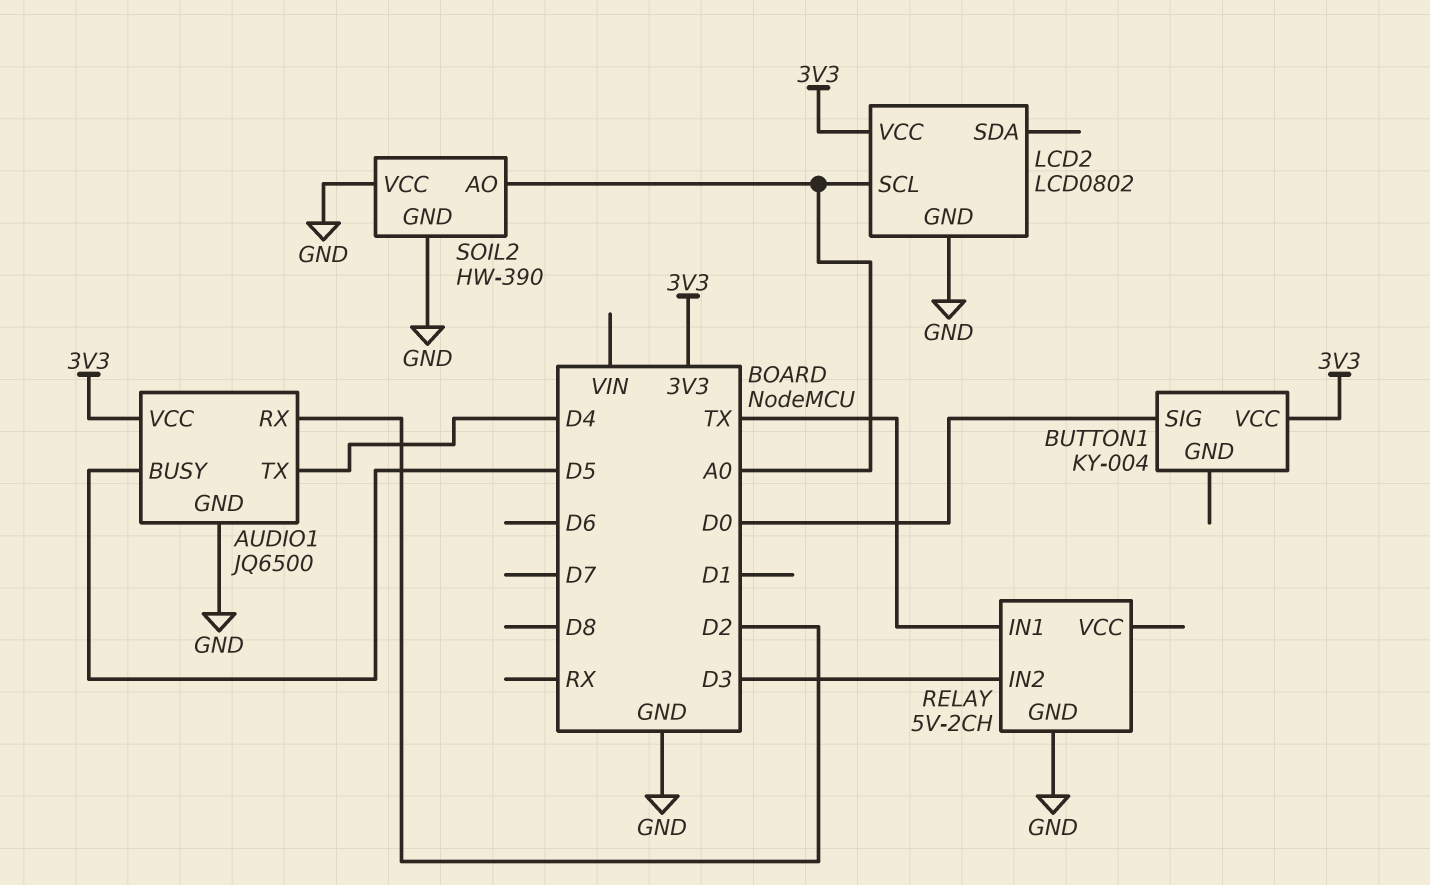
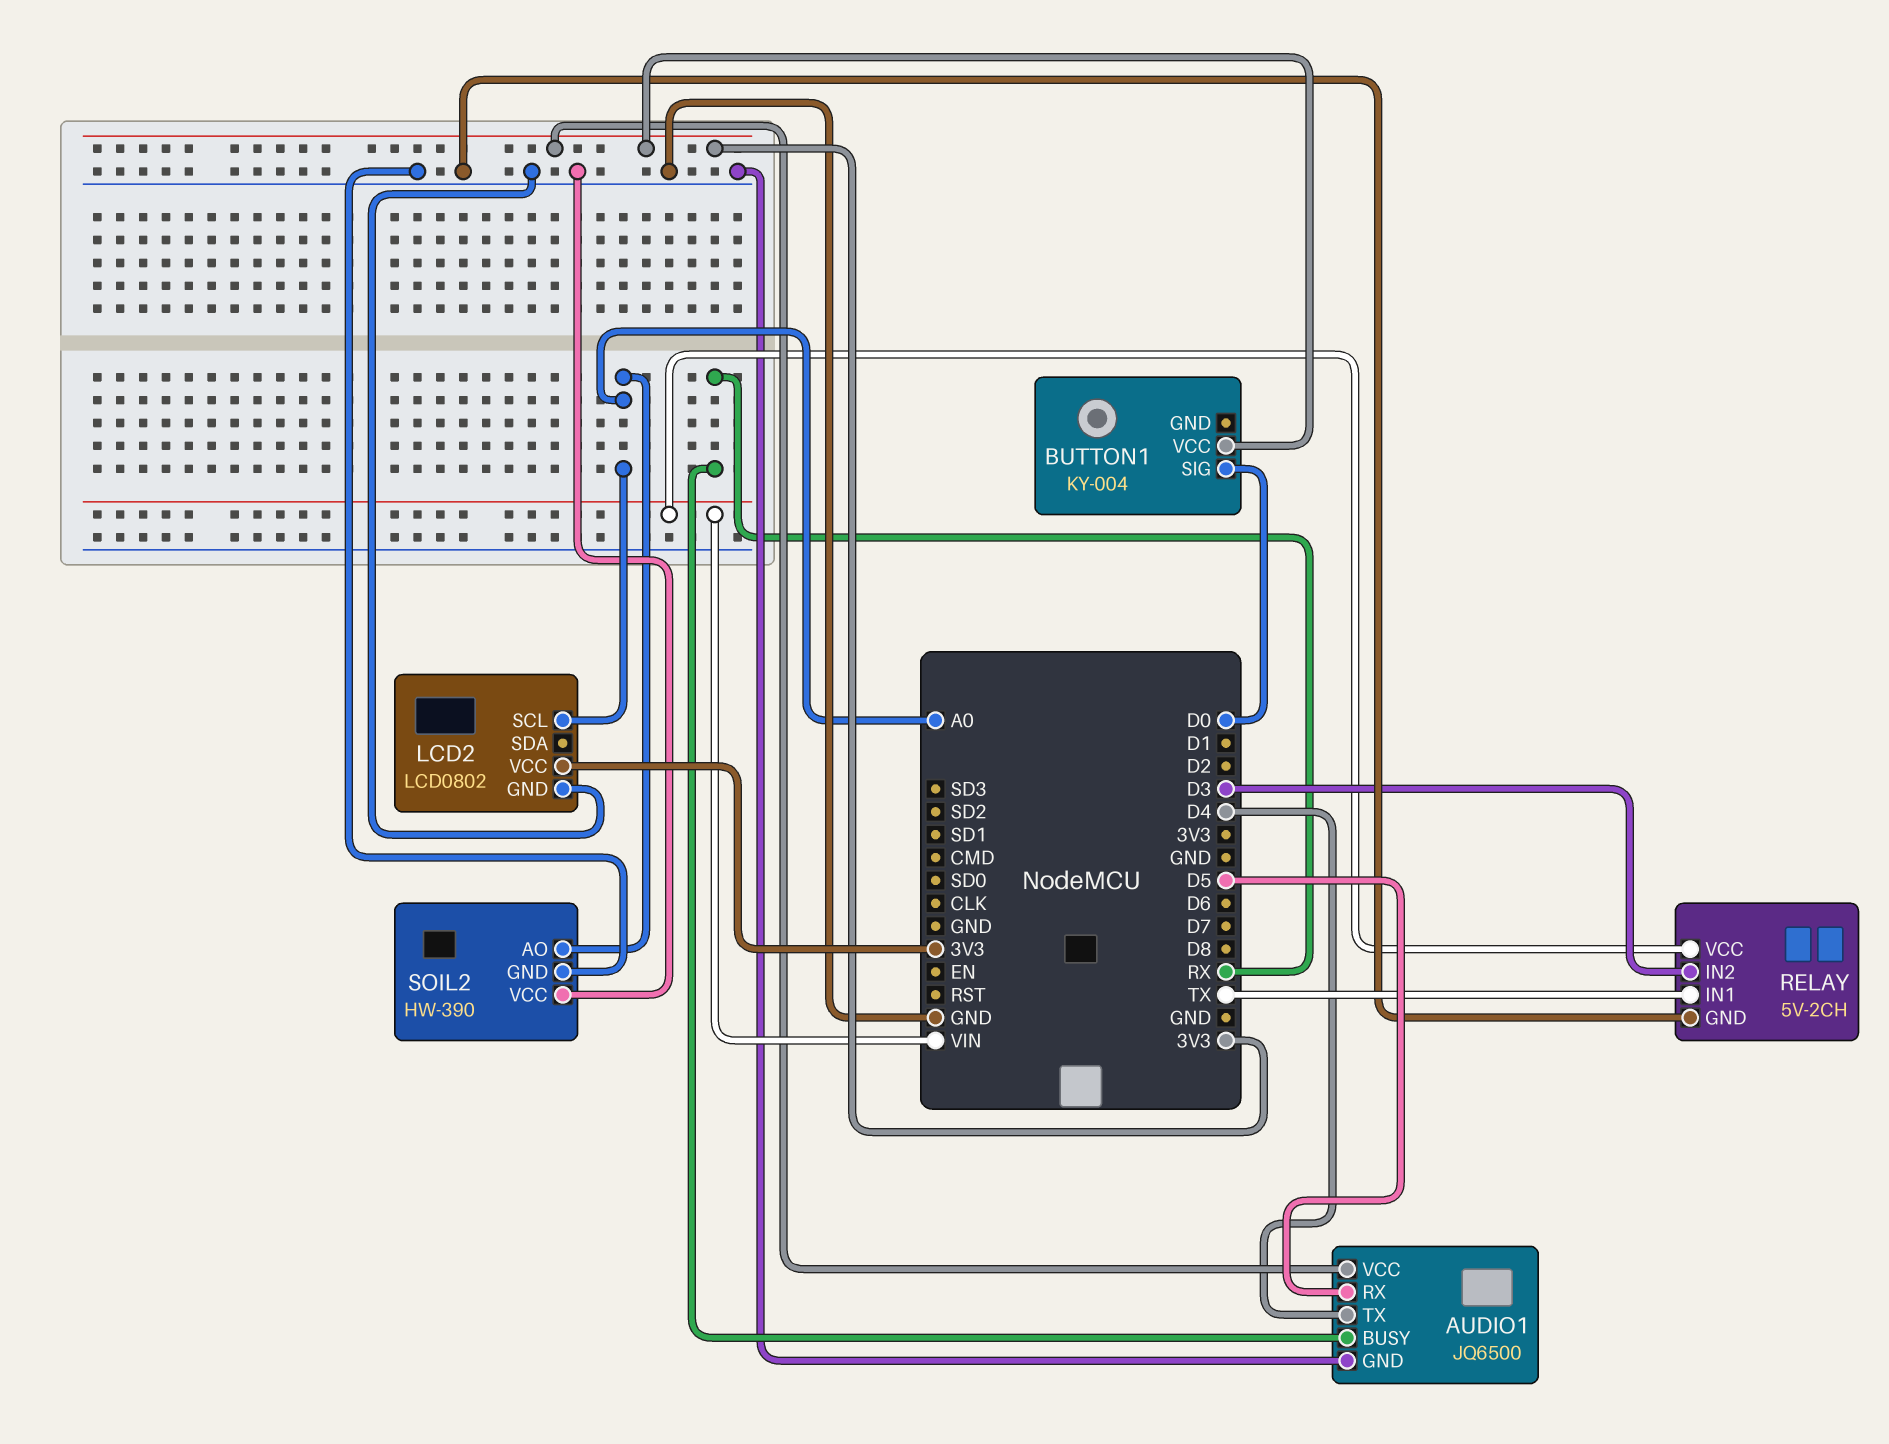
AUDIO1 pin BUSY: D5 -> RX
AUDIO1 pin RX: D2 -> D5
RELAY pin VCC: none -> VIN

